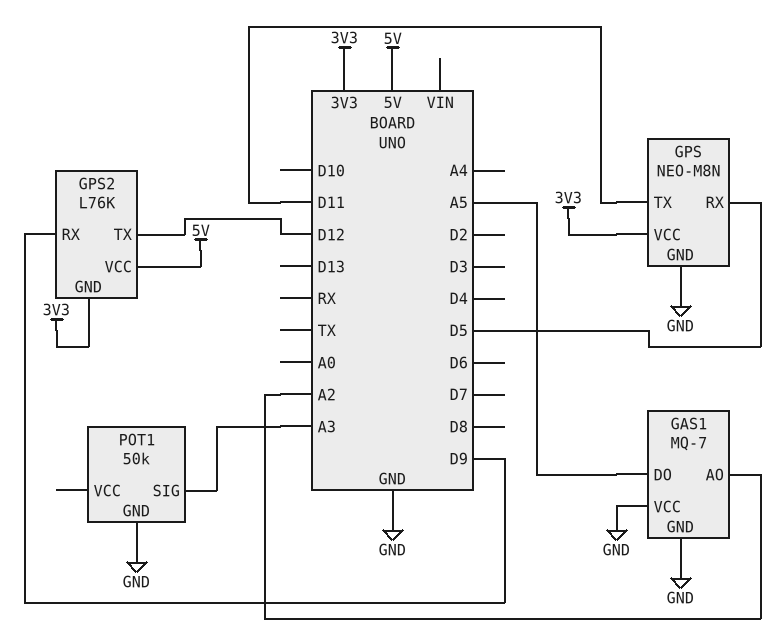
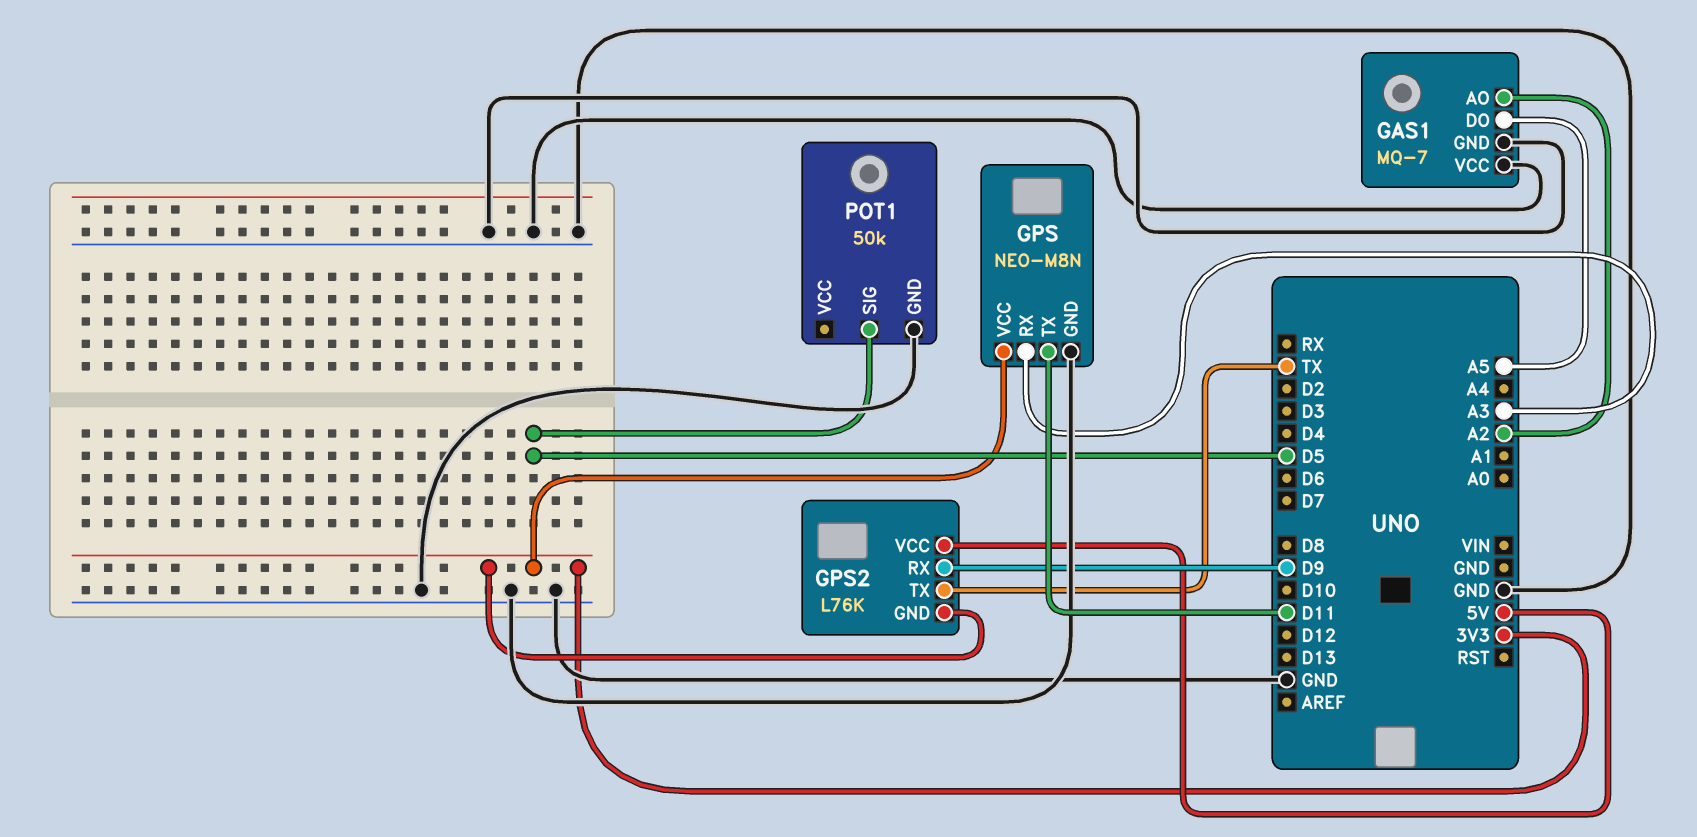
GPS pin RX: D5 -> A3
GPS2 pin TX: D12 -> TX
POT1 pin SIG: A3 -> D5

